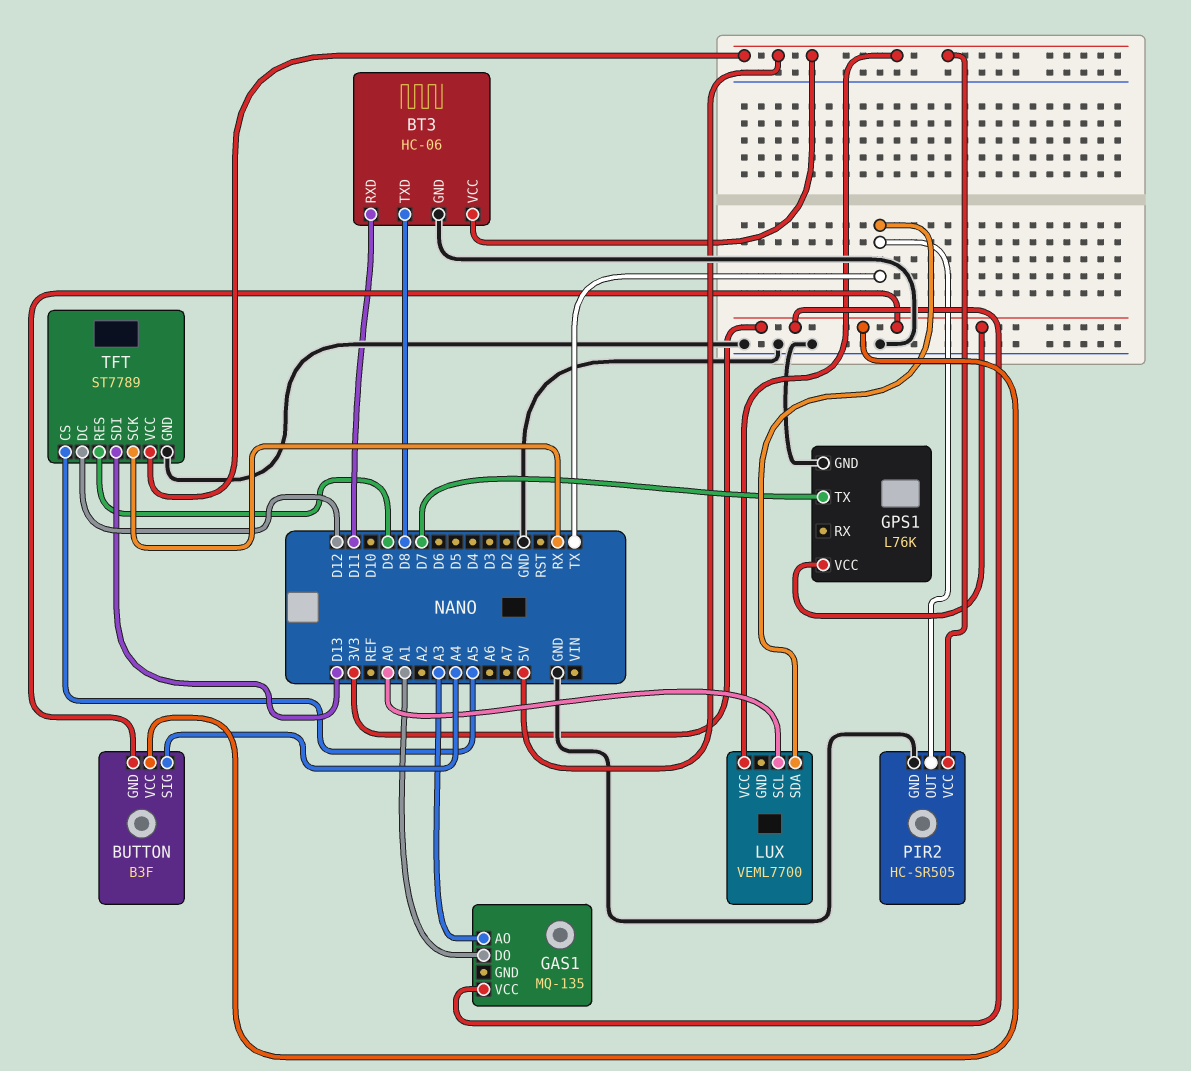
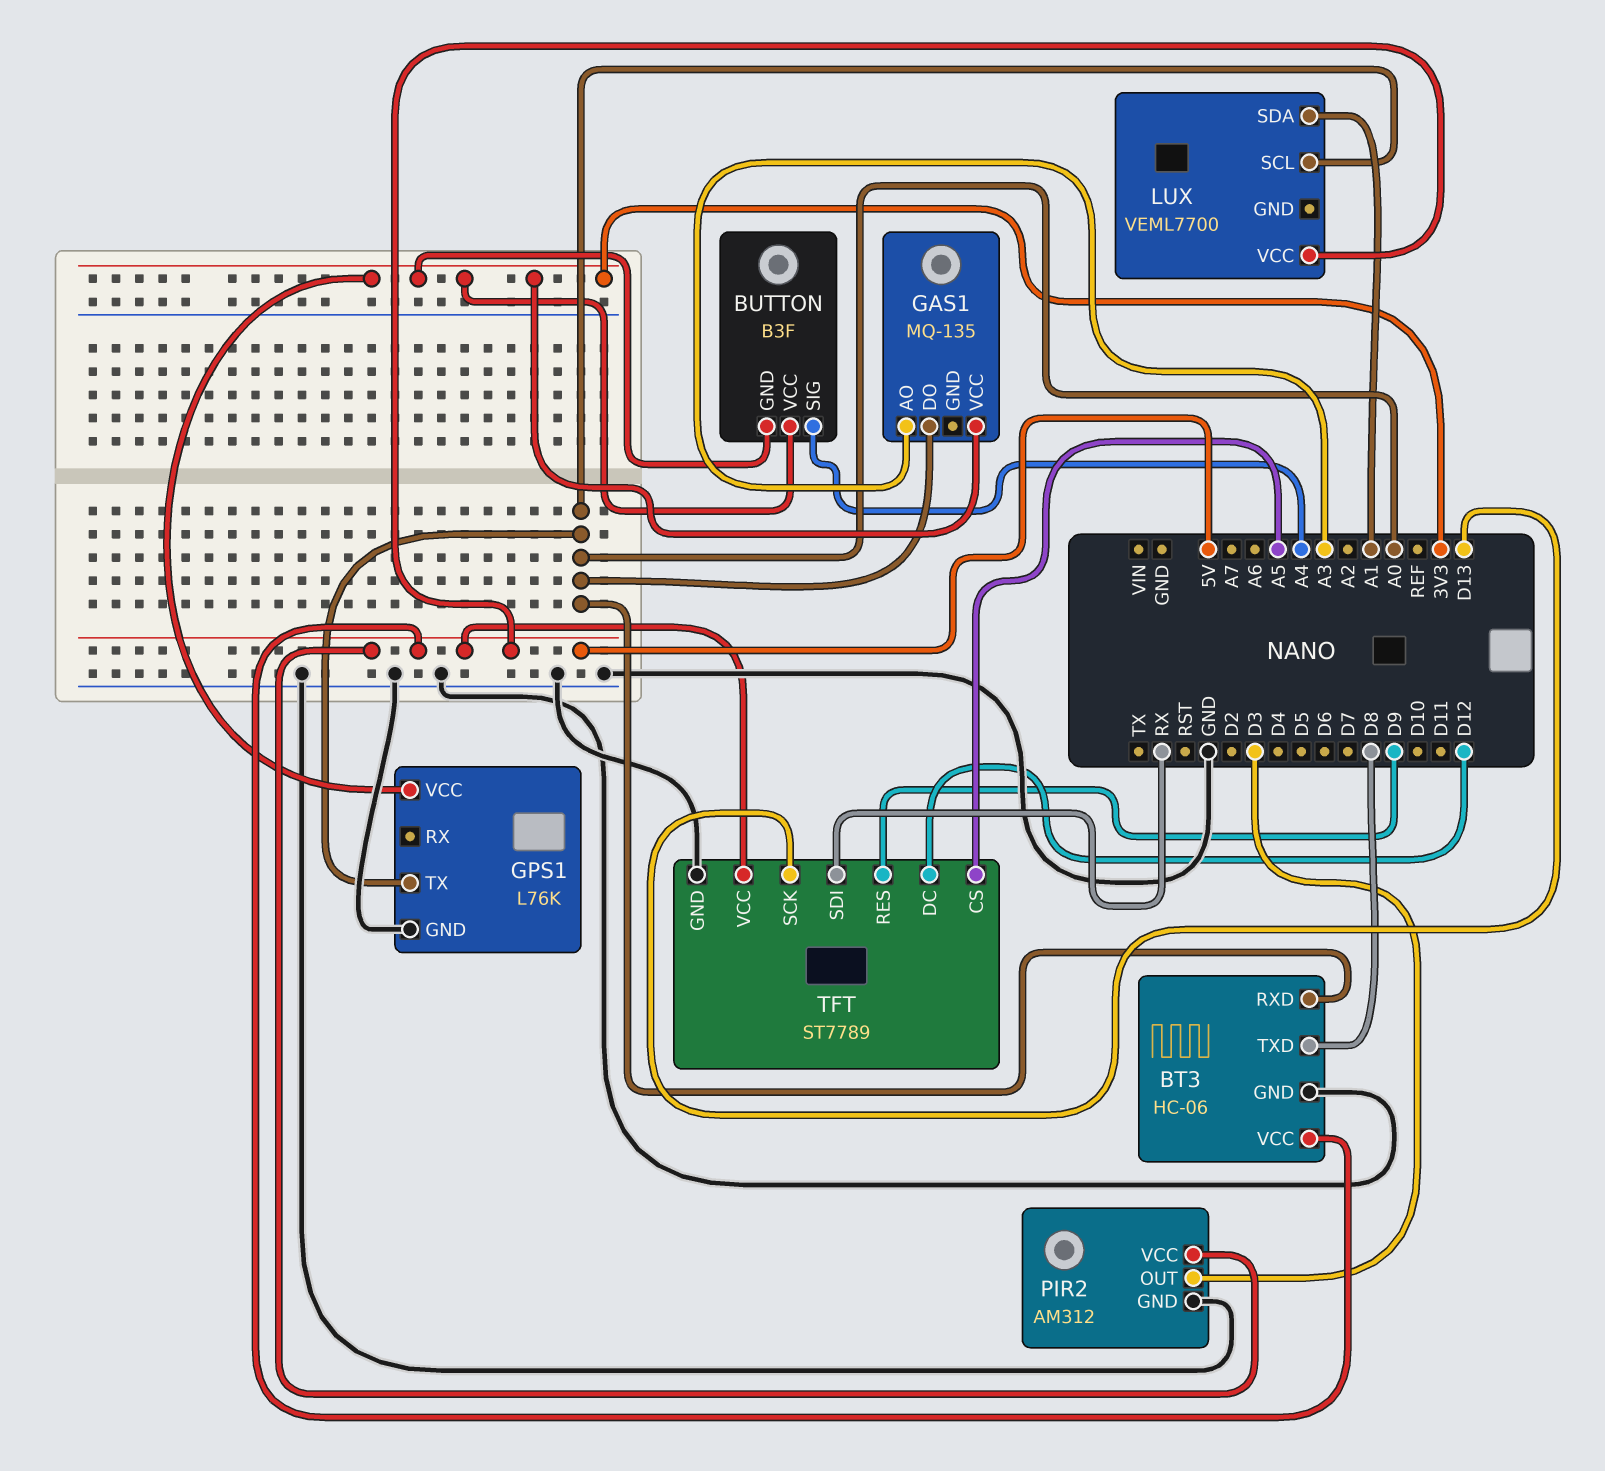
BT3 pin RXD: D11 -> A0
GAS1 pin DO: A1 -> A0
GPS1 pin TX: D7 -> A0
LUX pin SDA: TX -> A1
PIR2: HC-SR505 -> AM312
PIR2 pin OUT: TX -> D3
TFT pin SCK: RX -> D13
TFT pin SDI: D13 -> RX

